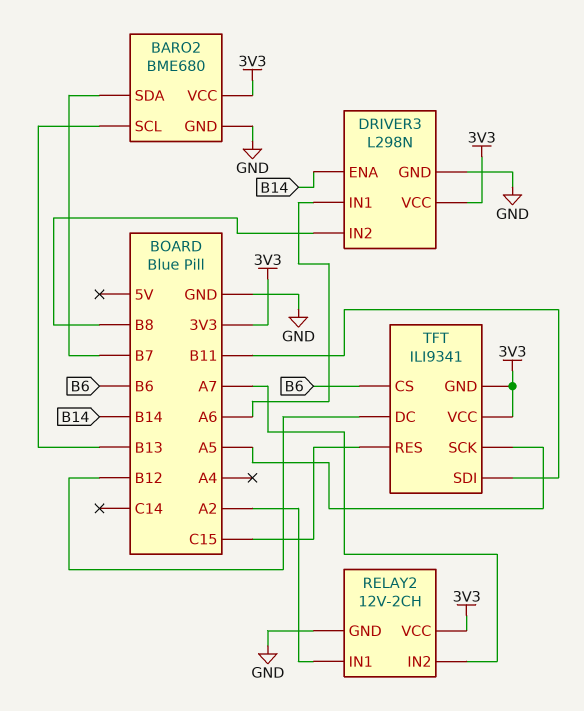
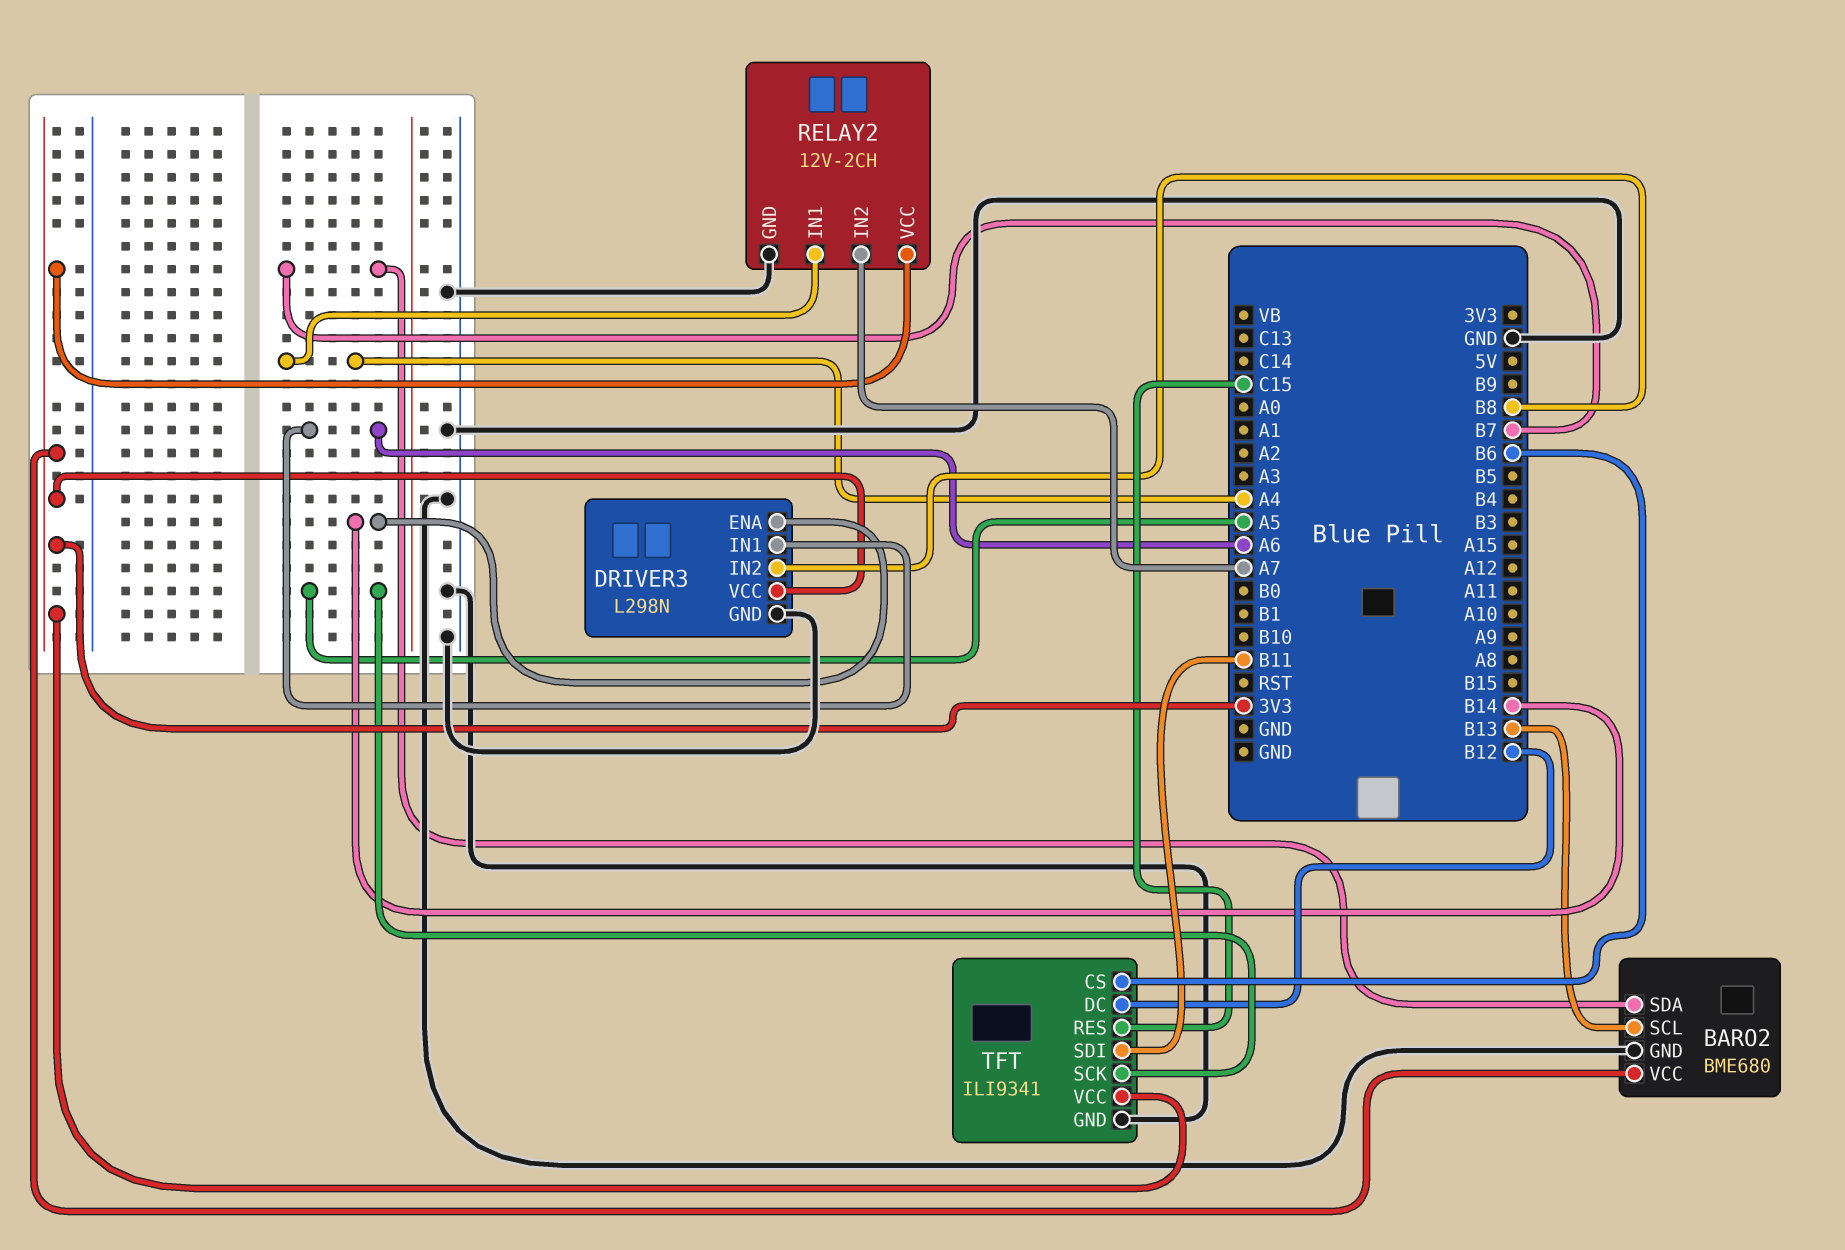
RELAY2 pin IN1: A2 -> A4
TFT pin GND: 3V3 -> GND

